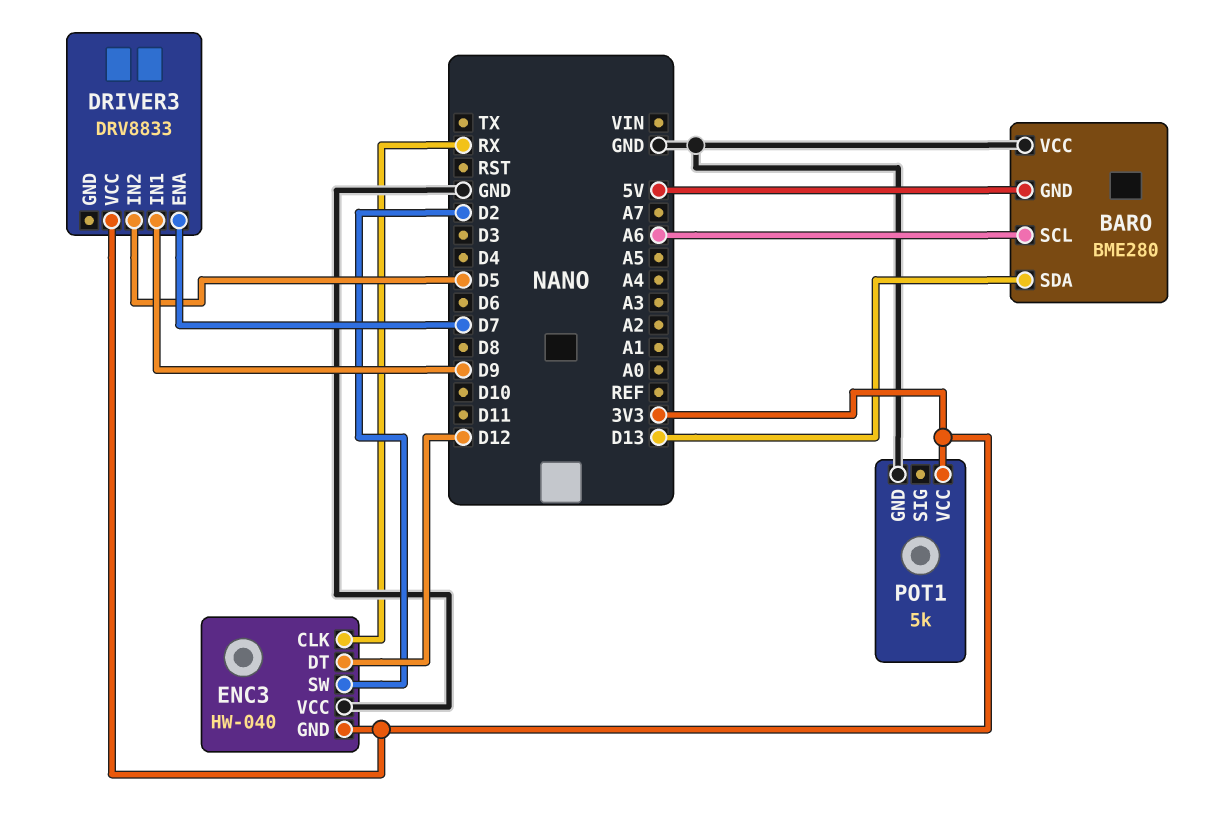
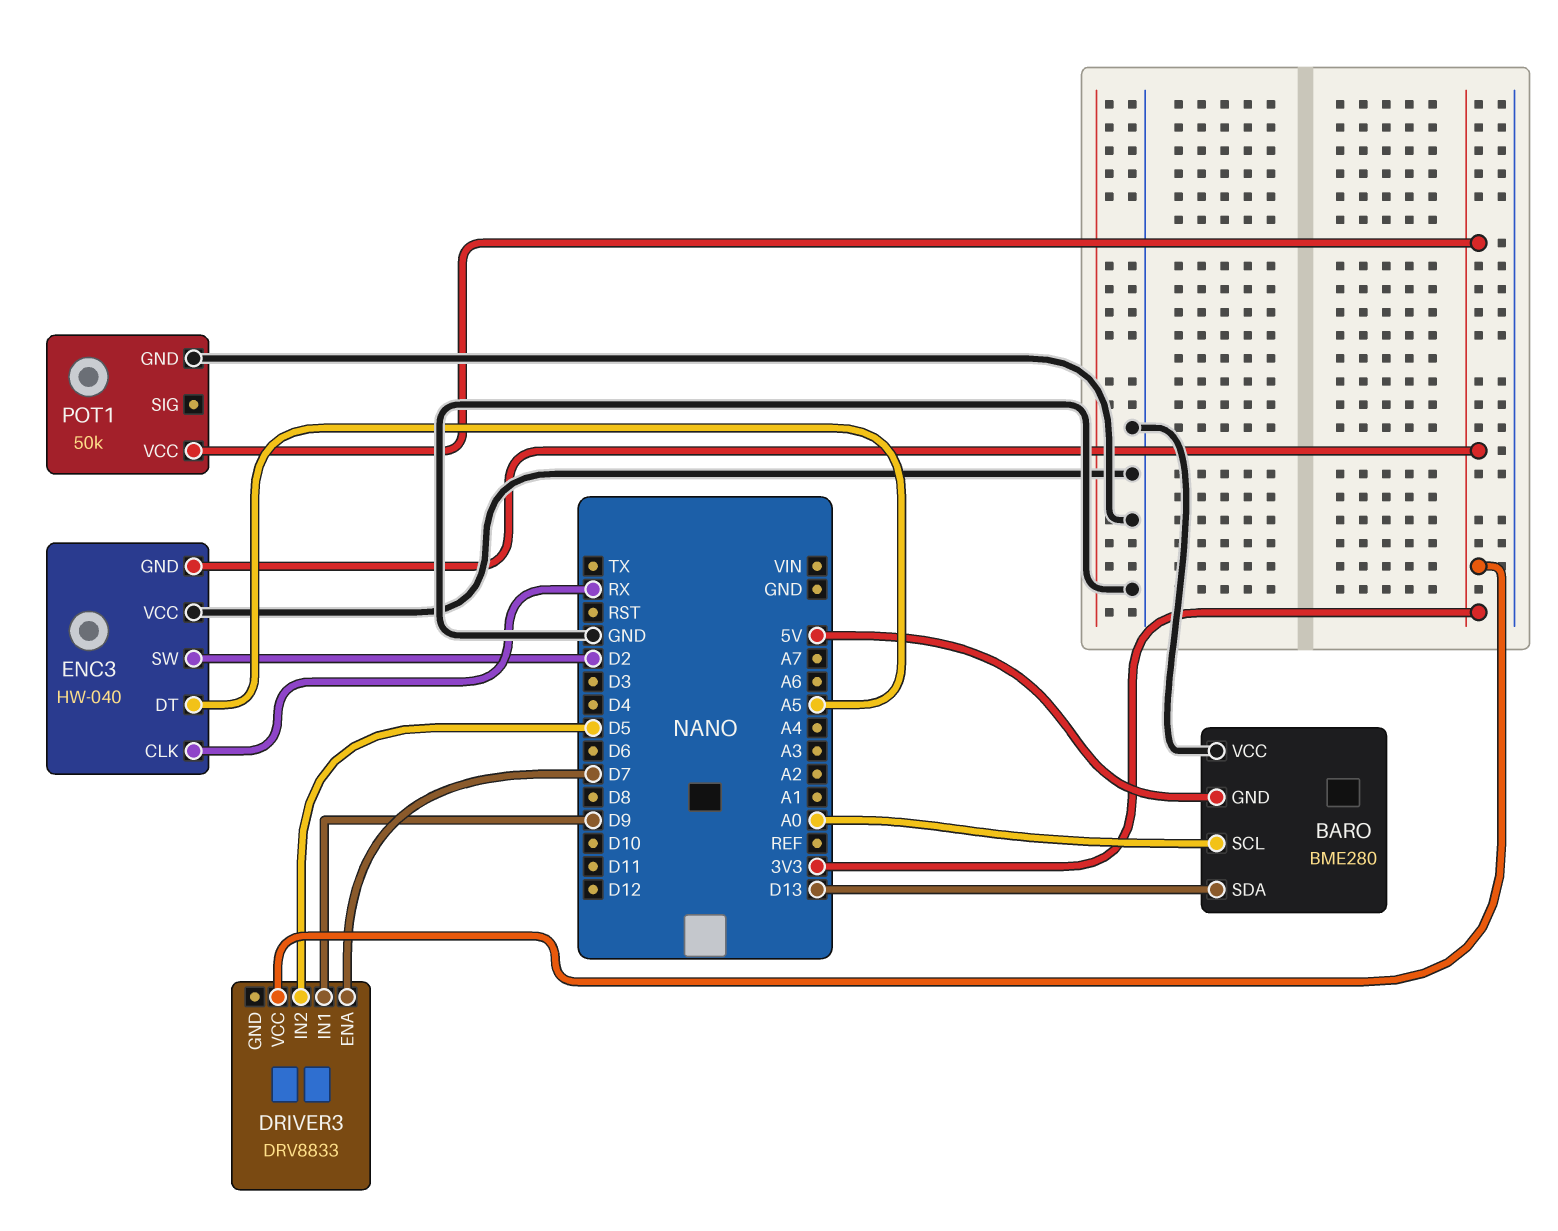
BARO pin SCL: A6 -> A0
ENC3 pin DT: D12 -> A5
POT1: 5k -> 50k

